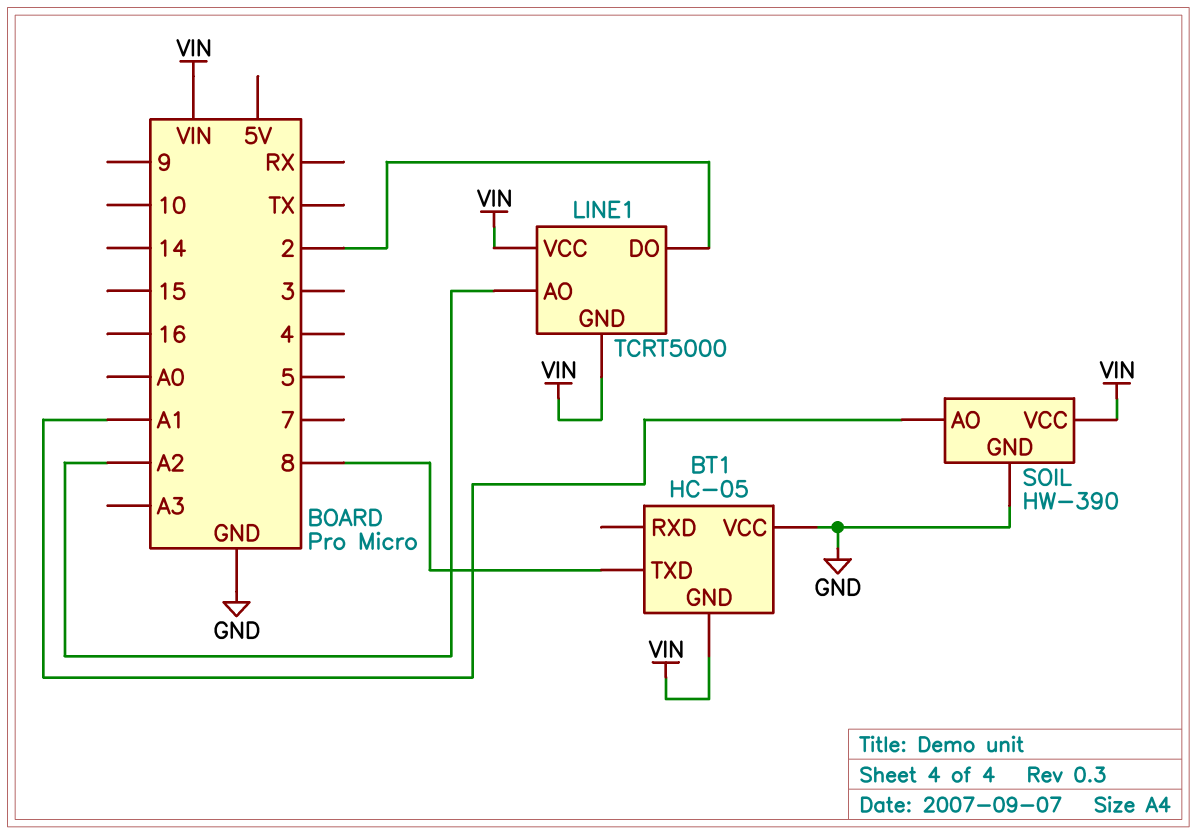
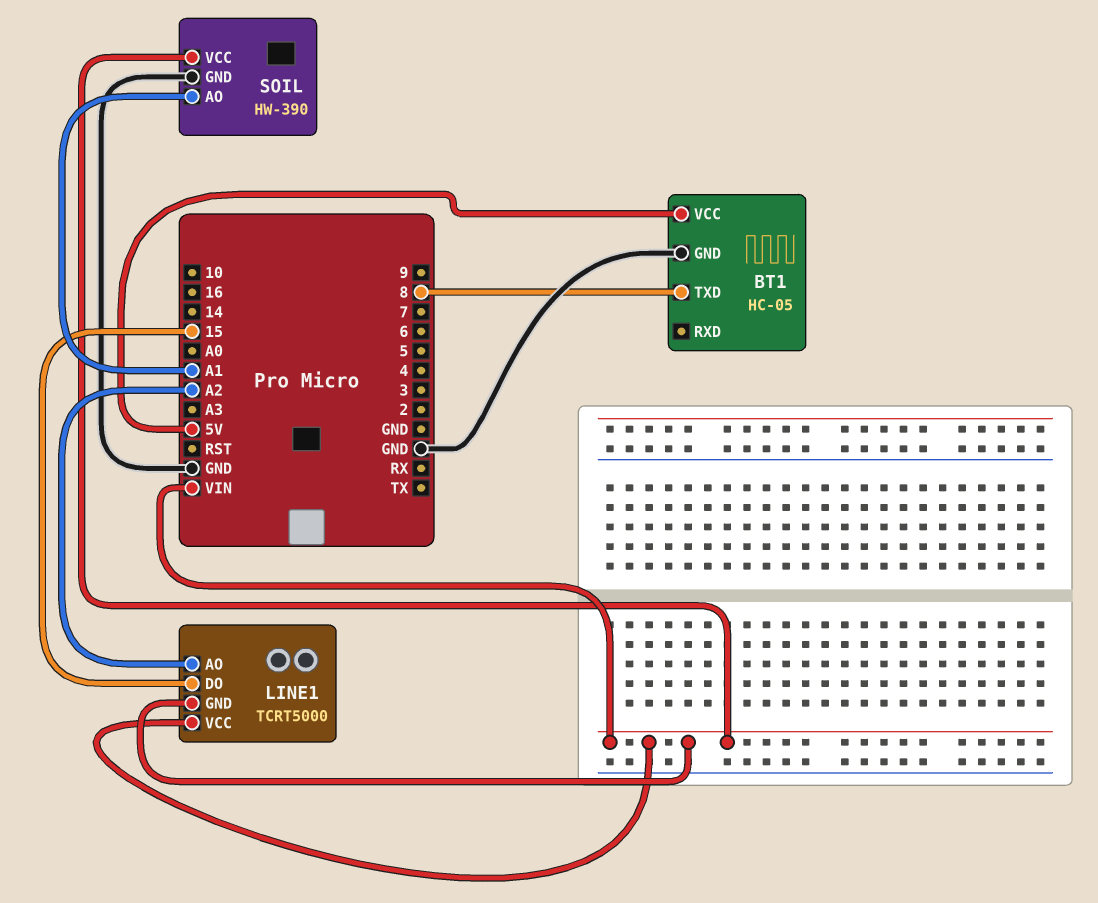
BT1 pin GND: VIN -> GND
BT1 pin VCC: GND -> 5V
LINE1 pin DO: 2 -> 15

